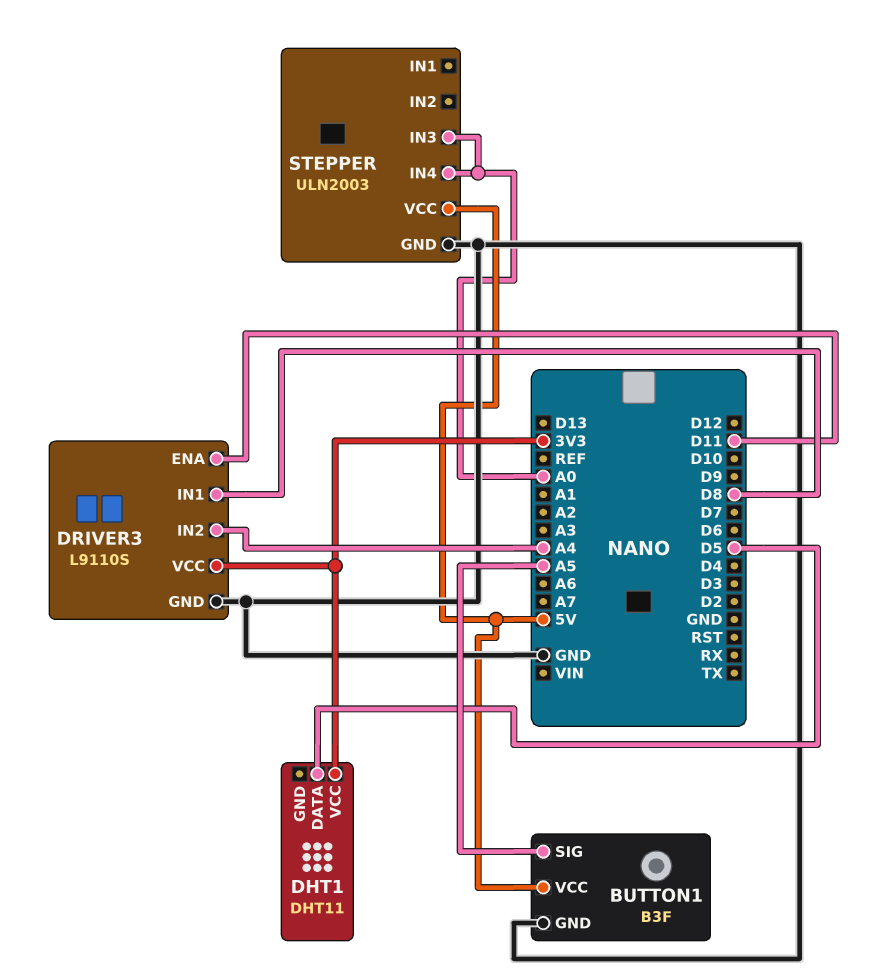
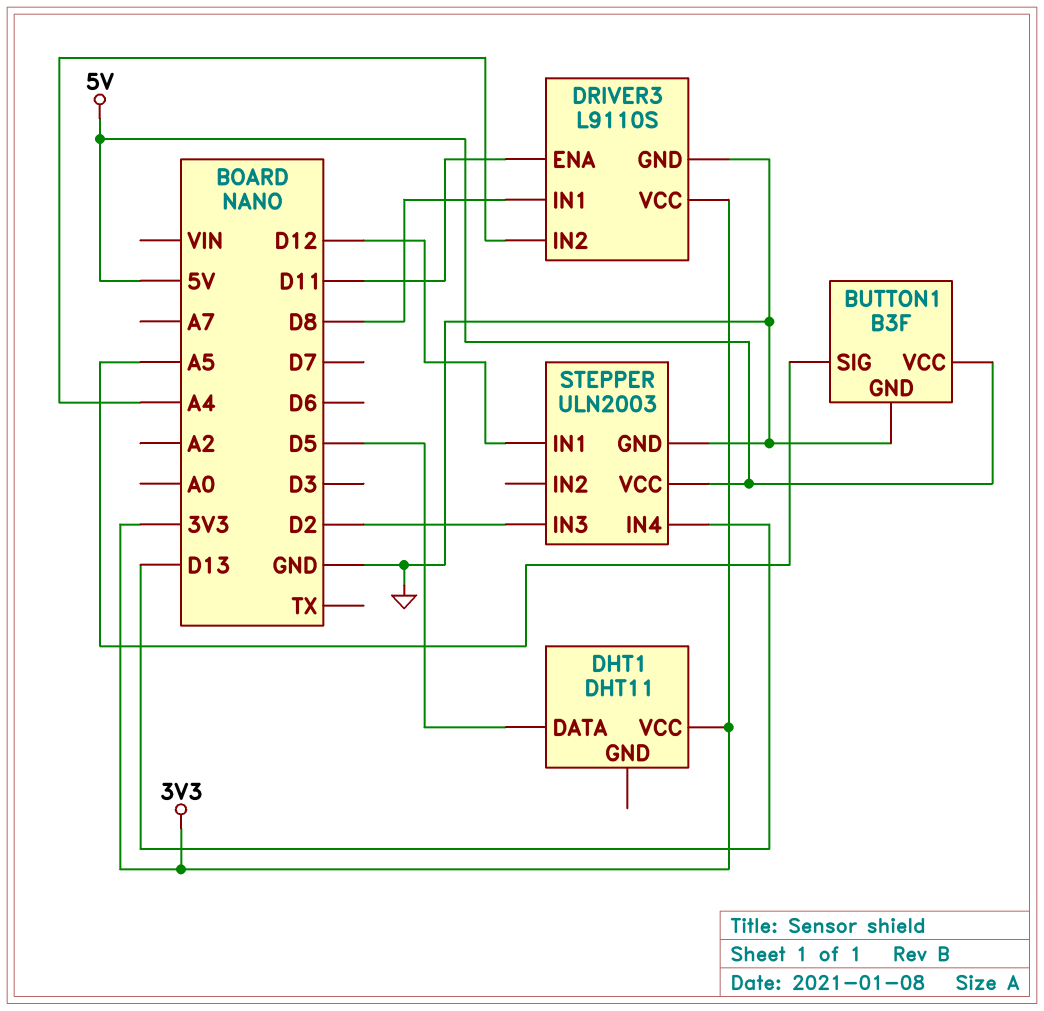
STEPPER pin IN1: none -> D12
STEPPER pin IN3: A0 -> D2
STEPPER pin IN4: A0 -> D13

